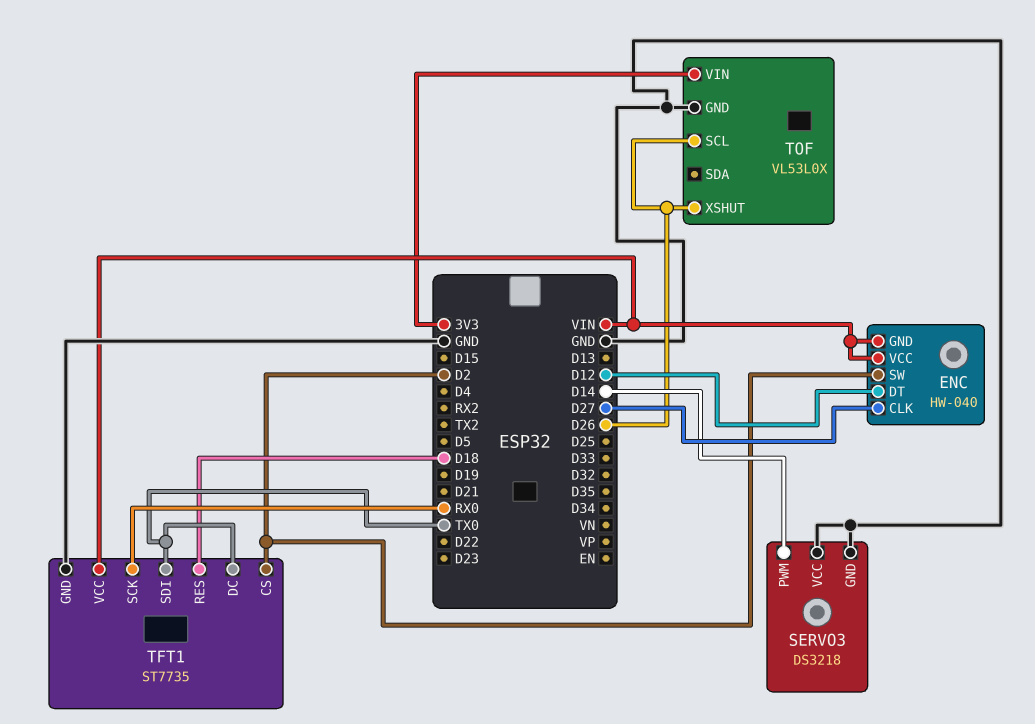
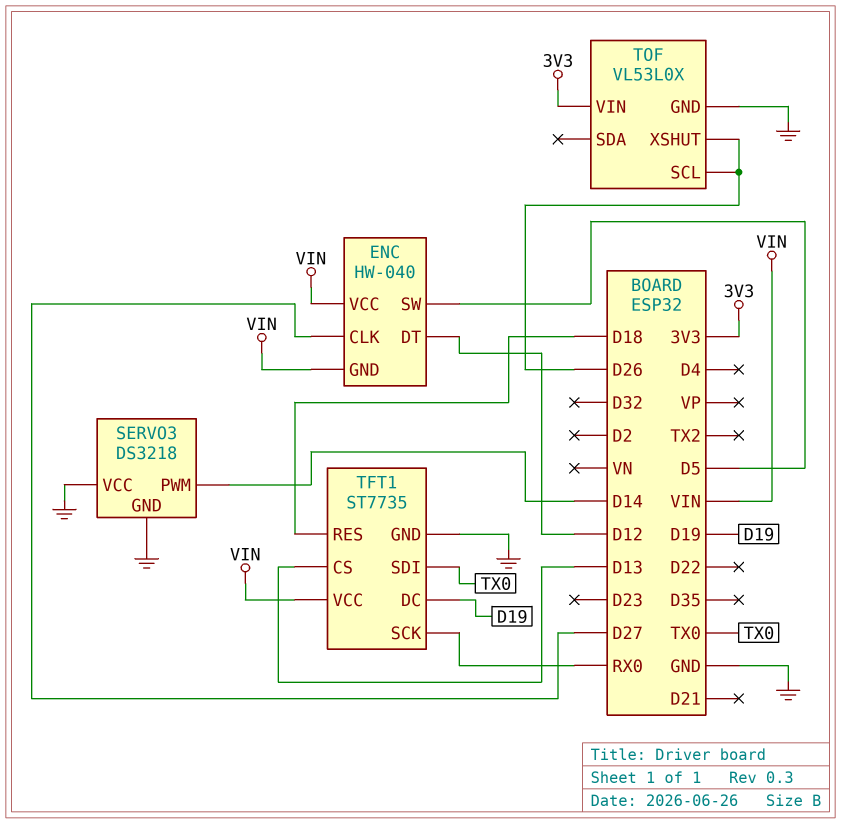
ENC pin SW: D2 -> D5
TFT1 pin CS: D2 -> D13
TFT1 pin DC: TX0 -> D19

